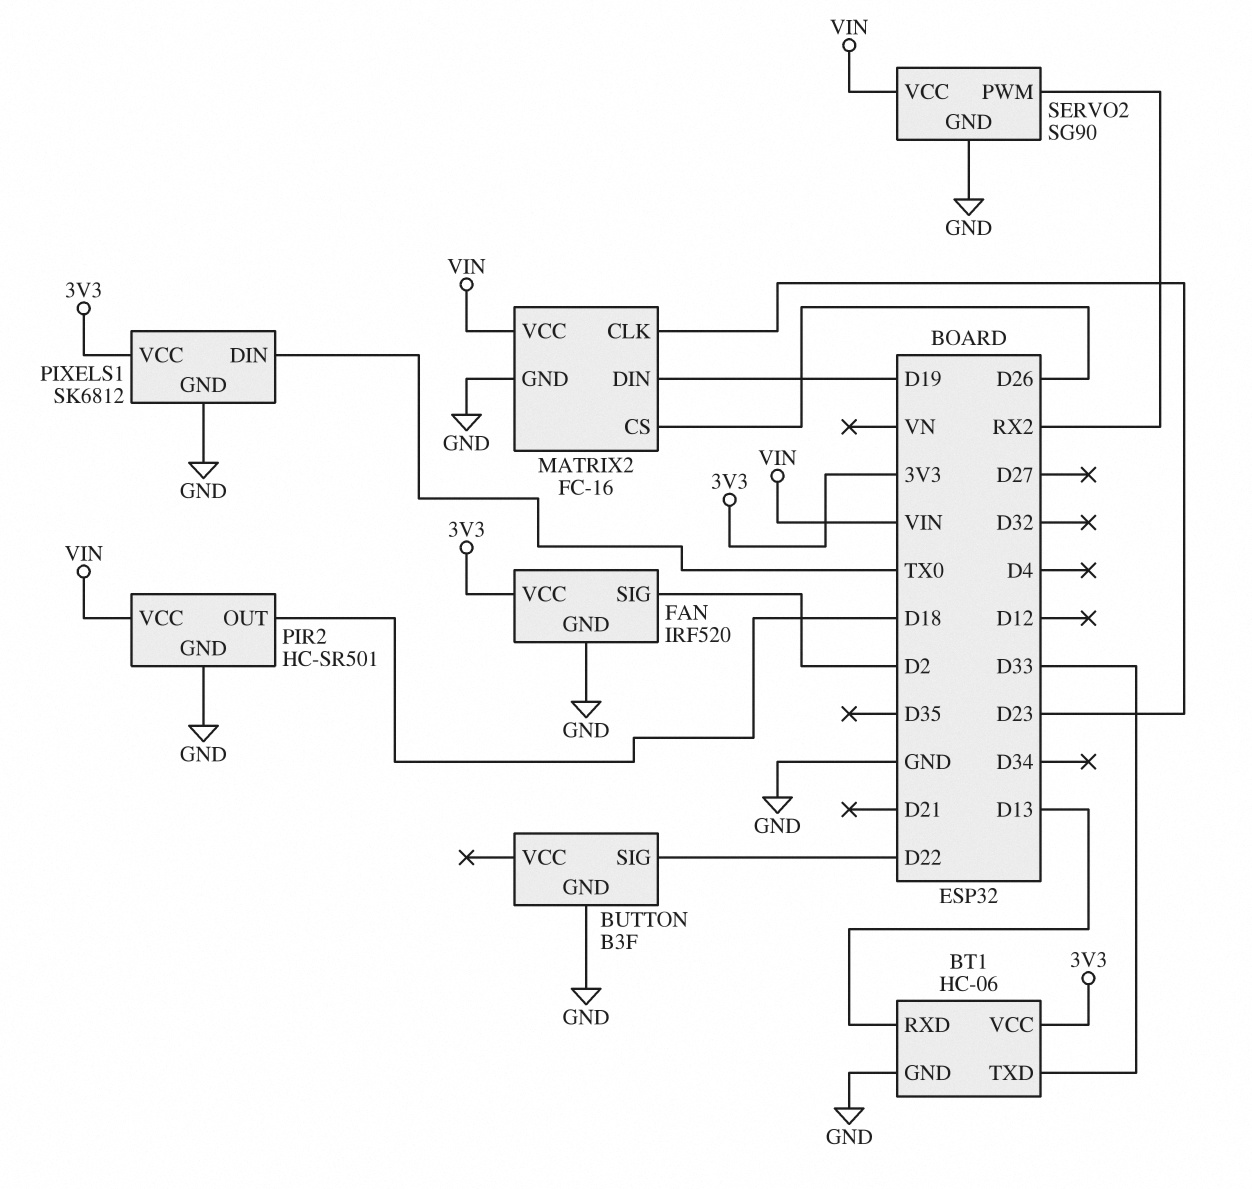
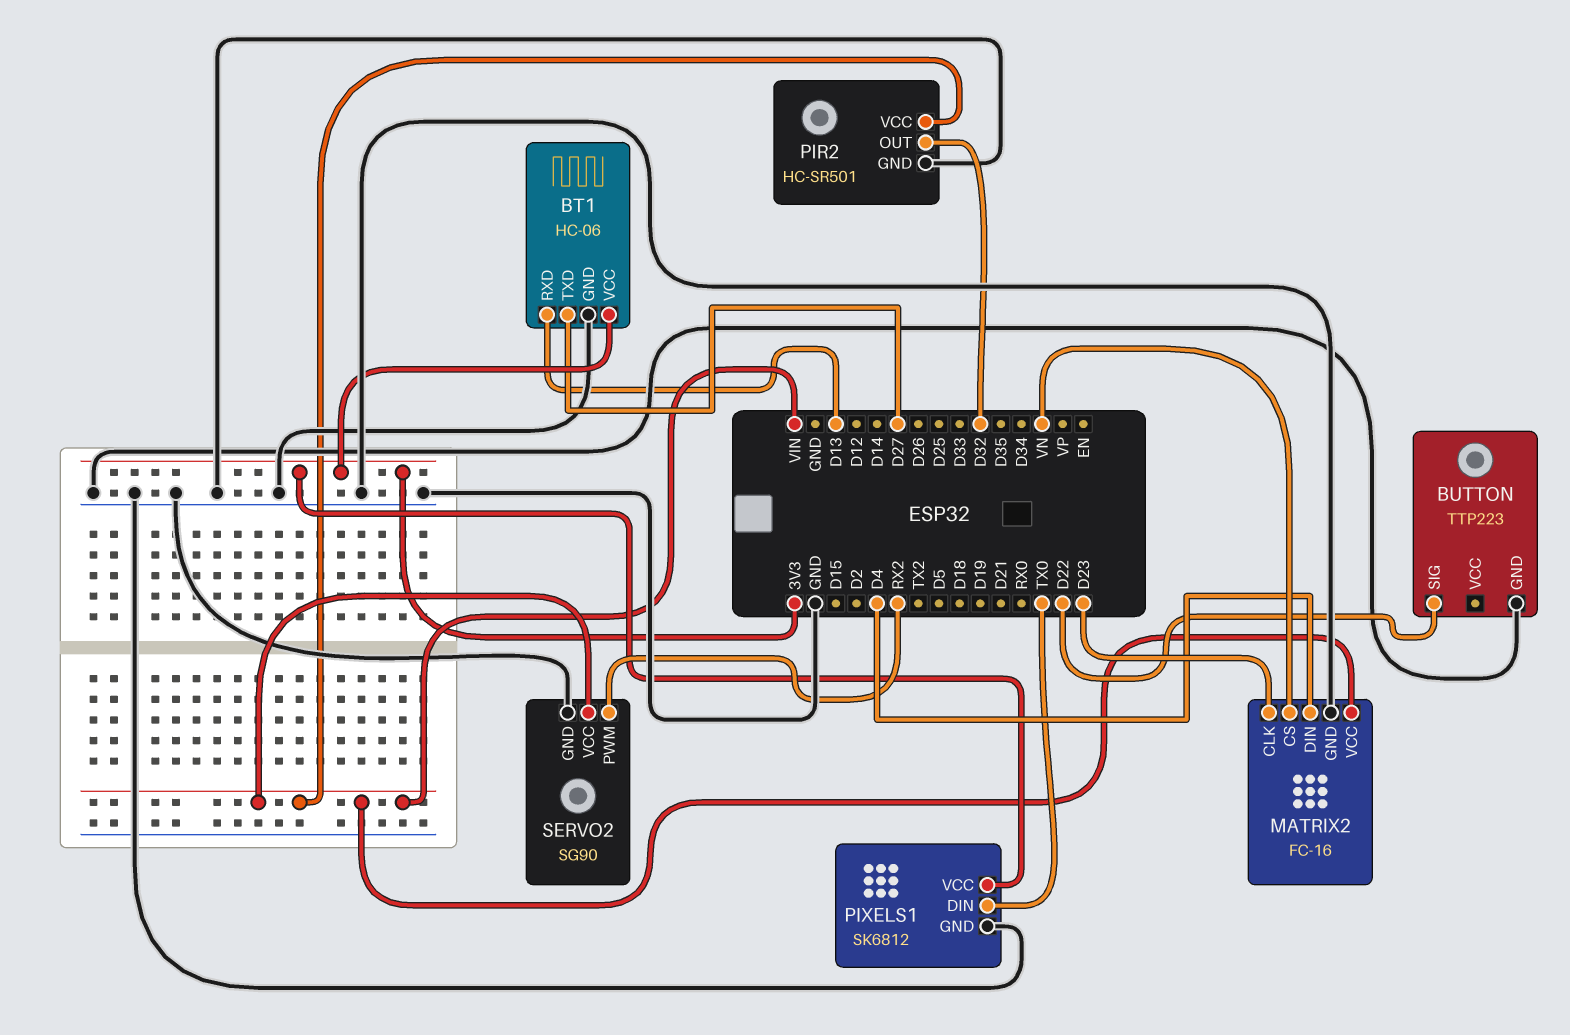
BT1 pin TXD: D33 -> D27
BUTTON: B3F -> TTP223
FAN: IRF520 -> none
FAN pin GND: GND -> none
FAN pin SIG: D2 -> none
FAN pin VCC: 3V3 -> none
MATRIX2 pin CS: D26 -> VN
MATRIX2 pin DIN: D19 -> D4
PIR2 pin OUT: D18 -> D32

